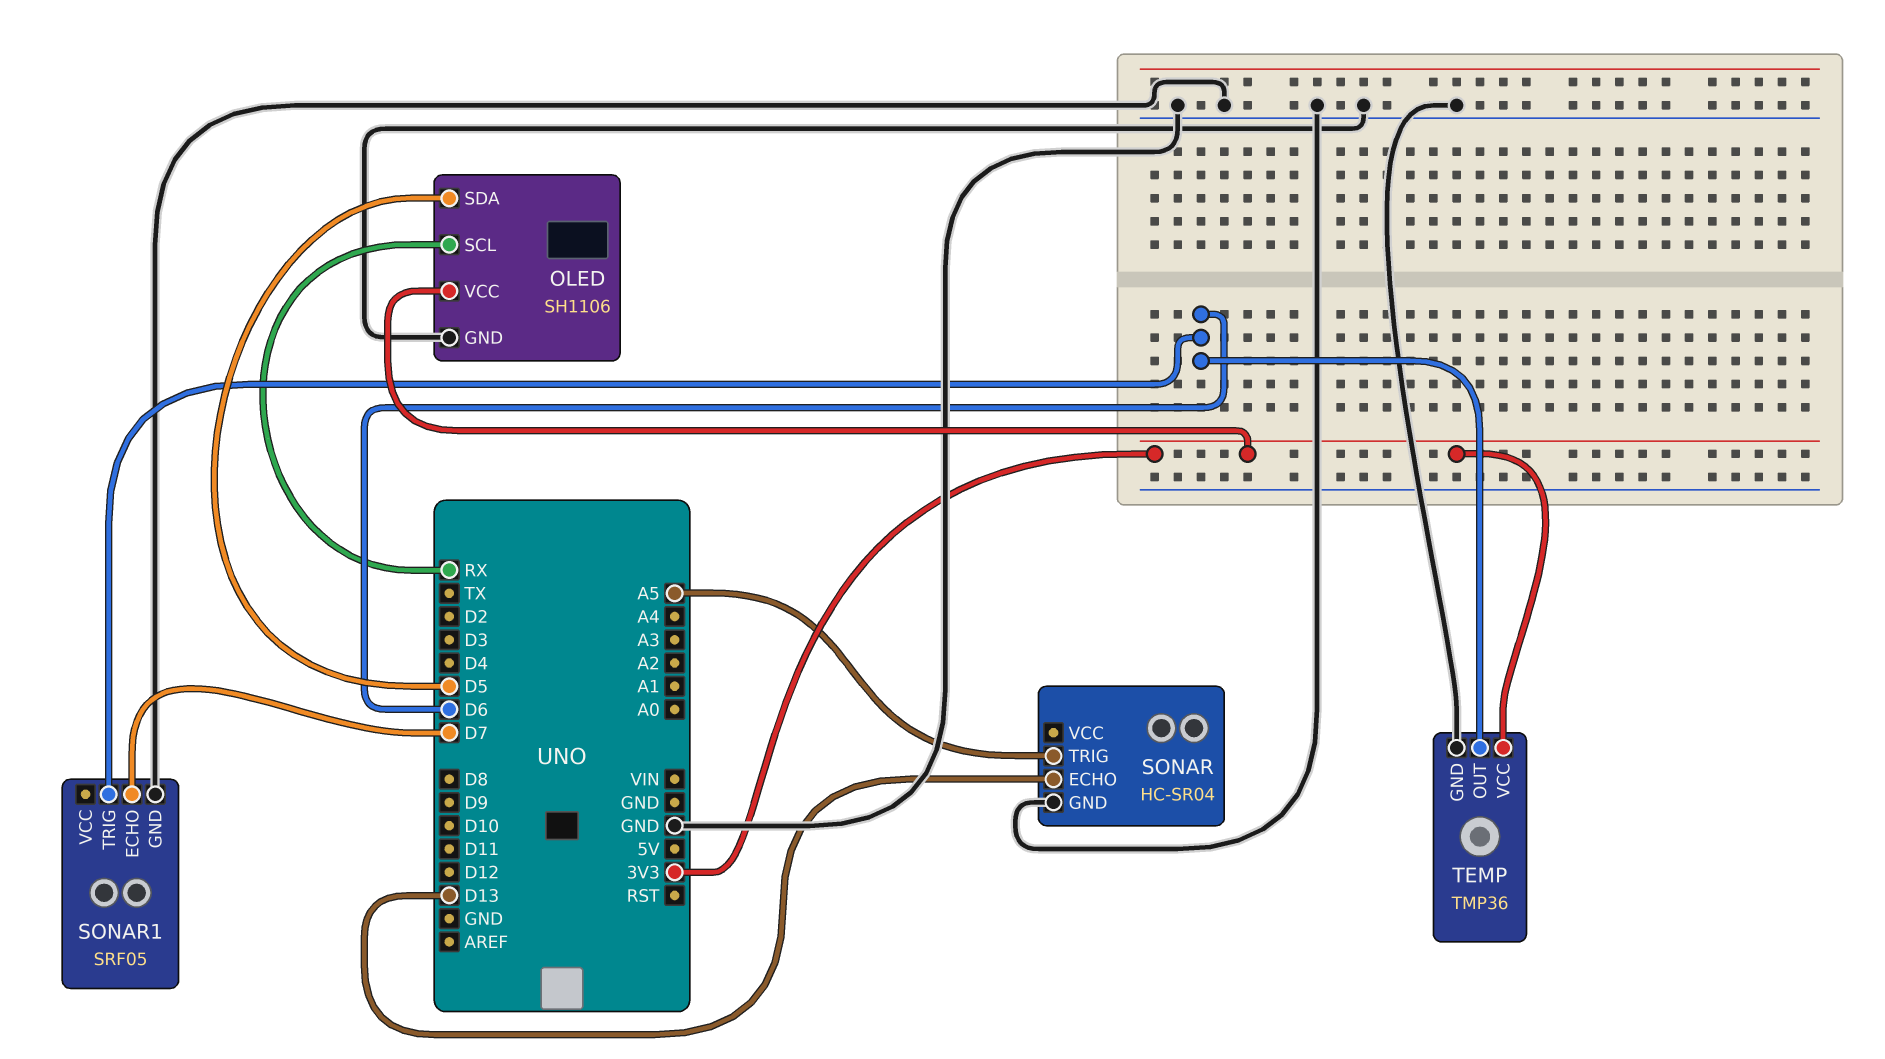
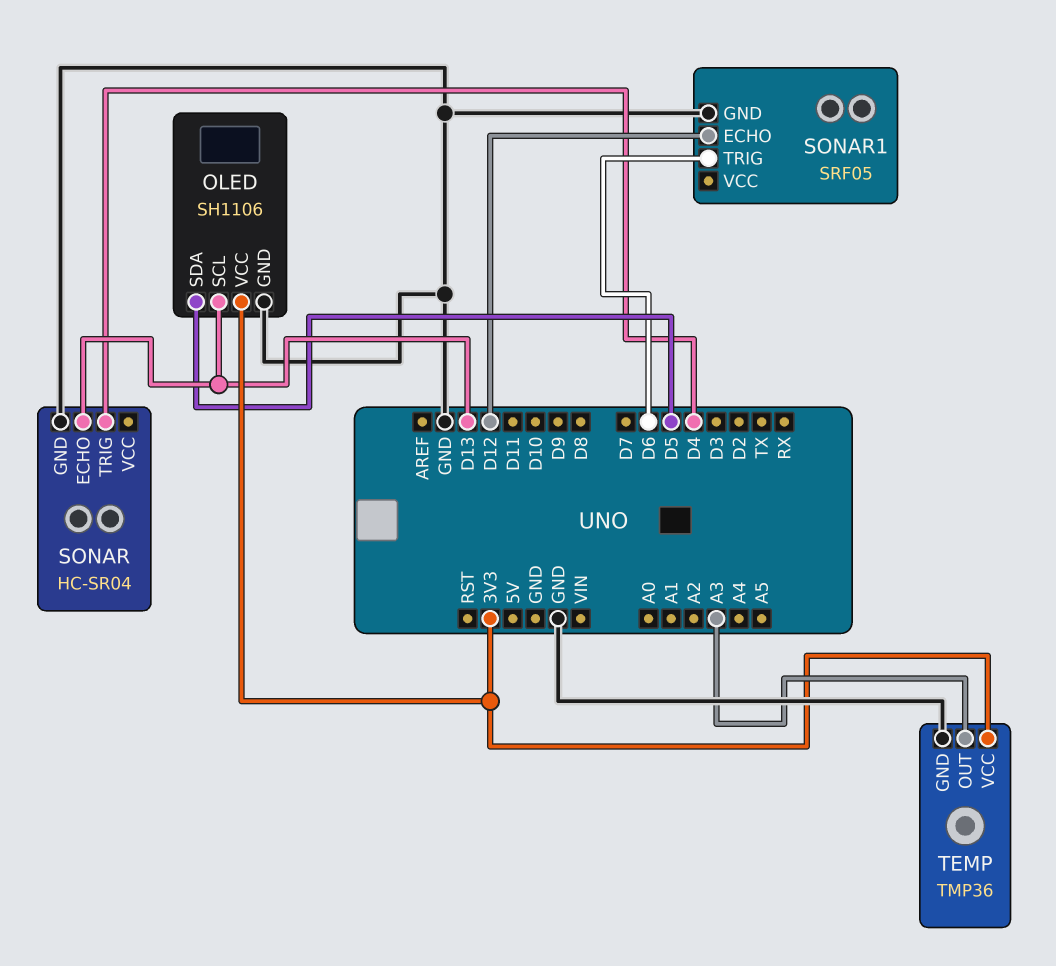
OLED pin SCL: RX -> D13
SONAR pin TRIG: A5 -> D4
SONAR1 pin ECHO: D7 -> D12
TEMP pin OUT: D6 -> A3

